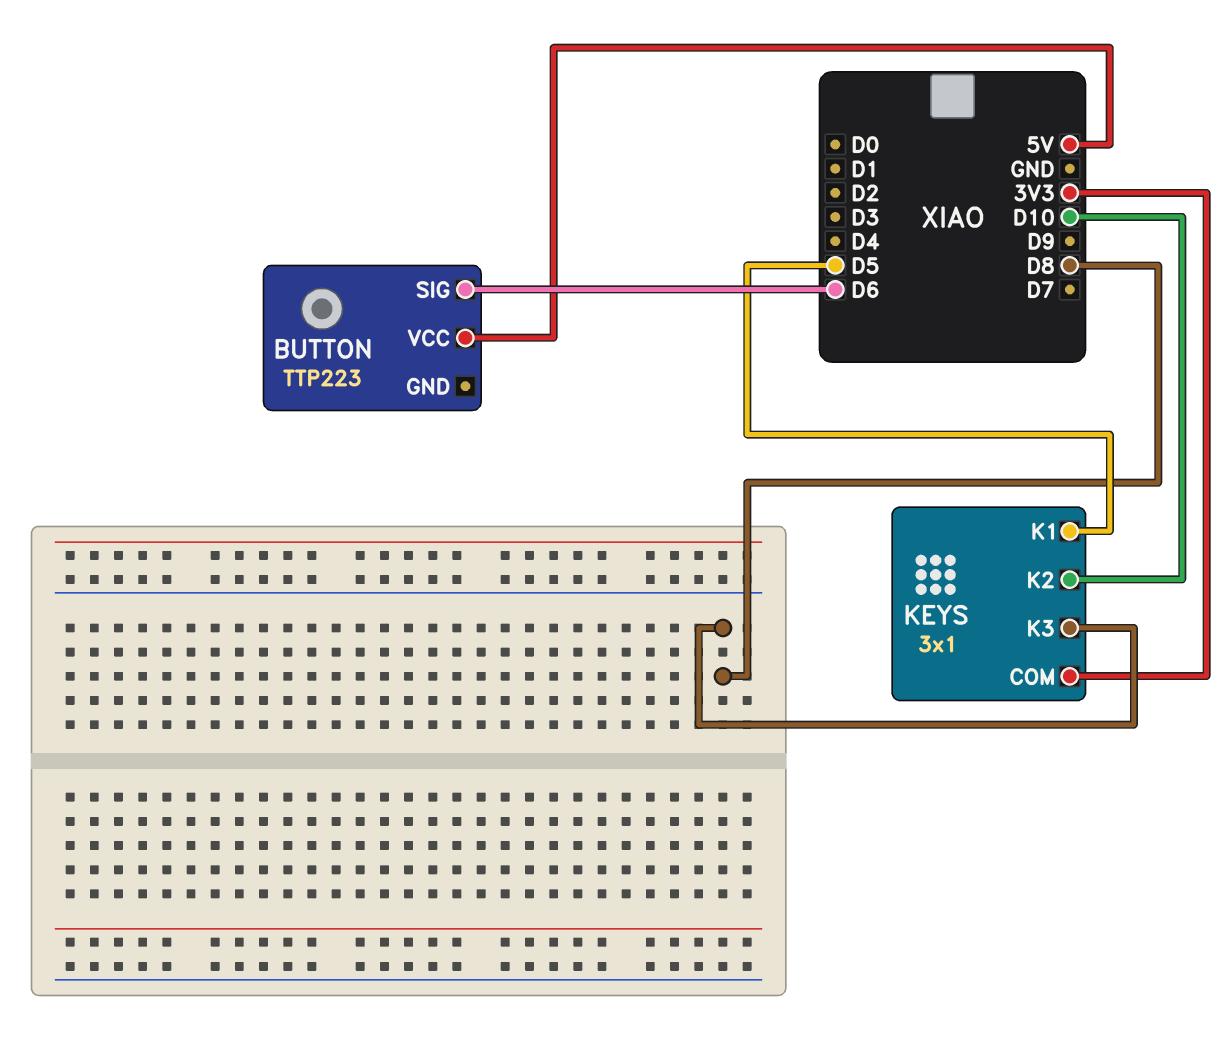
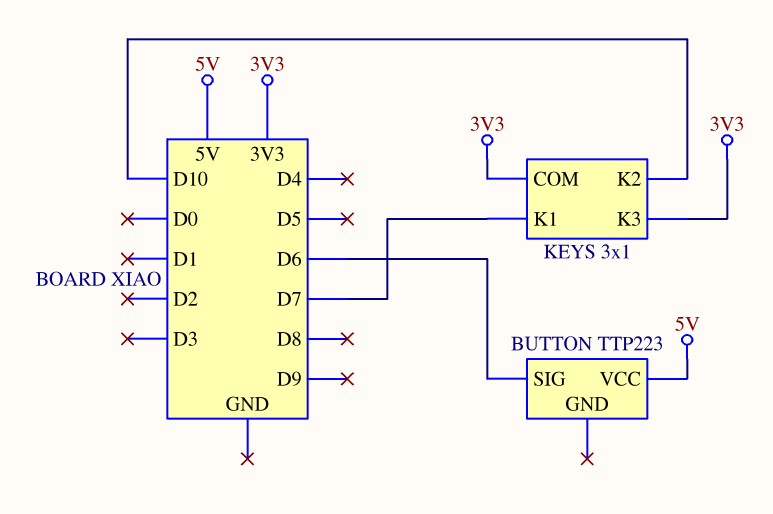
KEYS pin K1: D5 -> D7
KEYS pin K3: D8 -> 3V3

